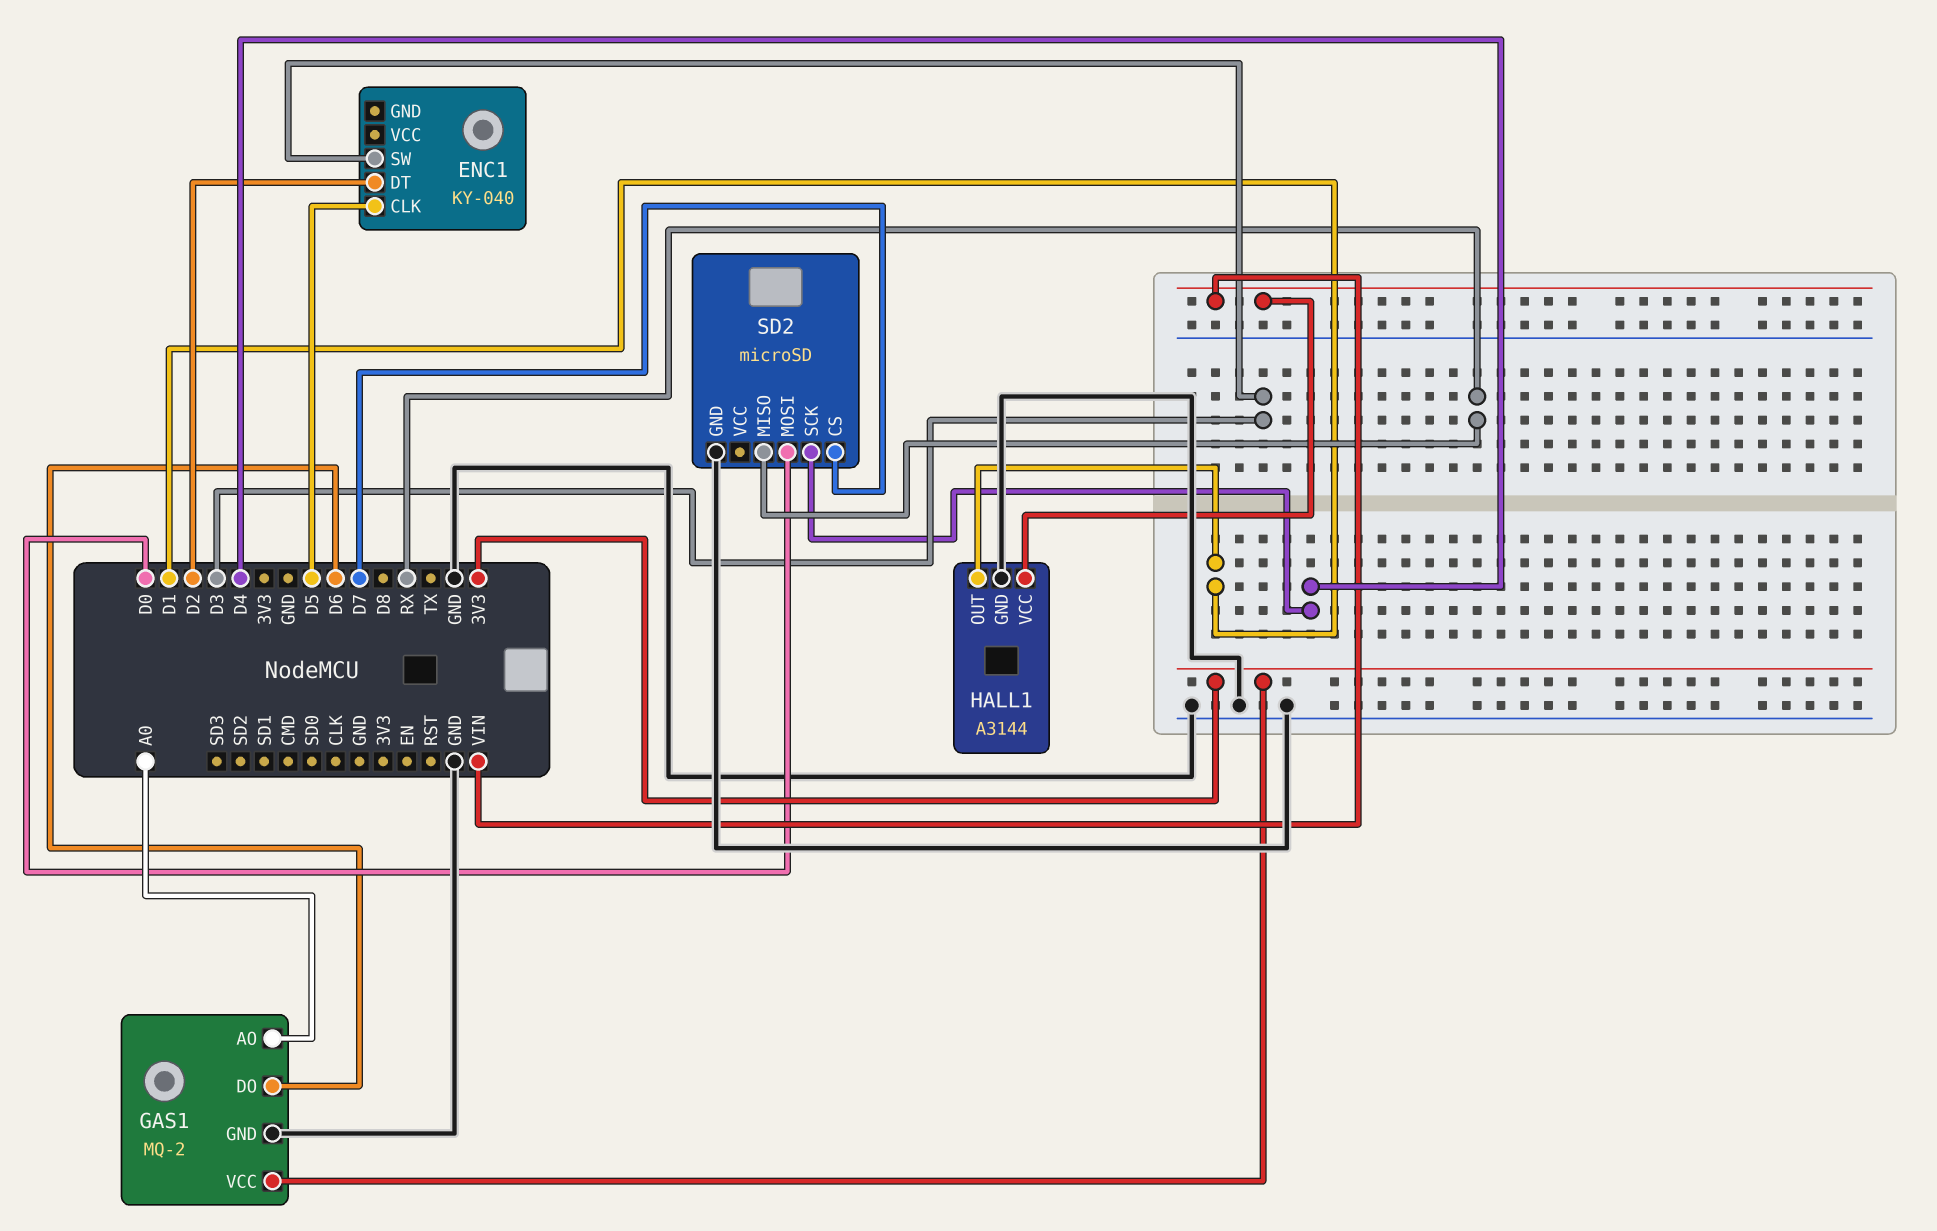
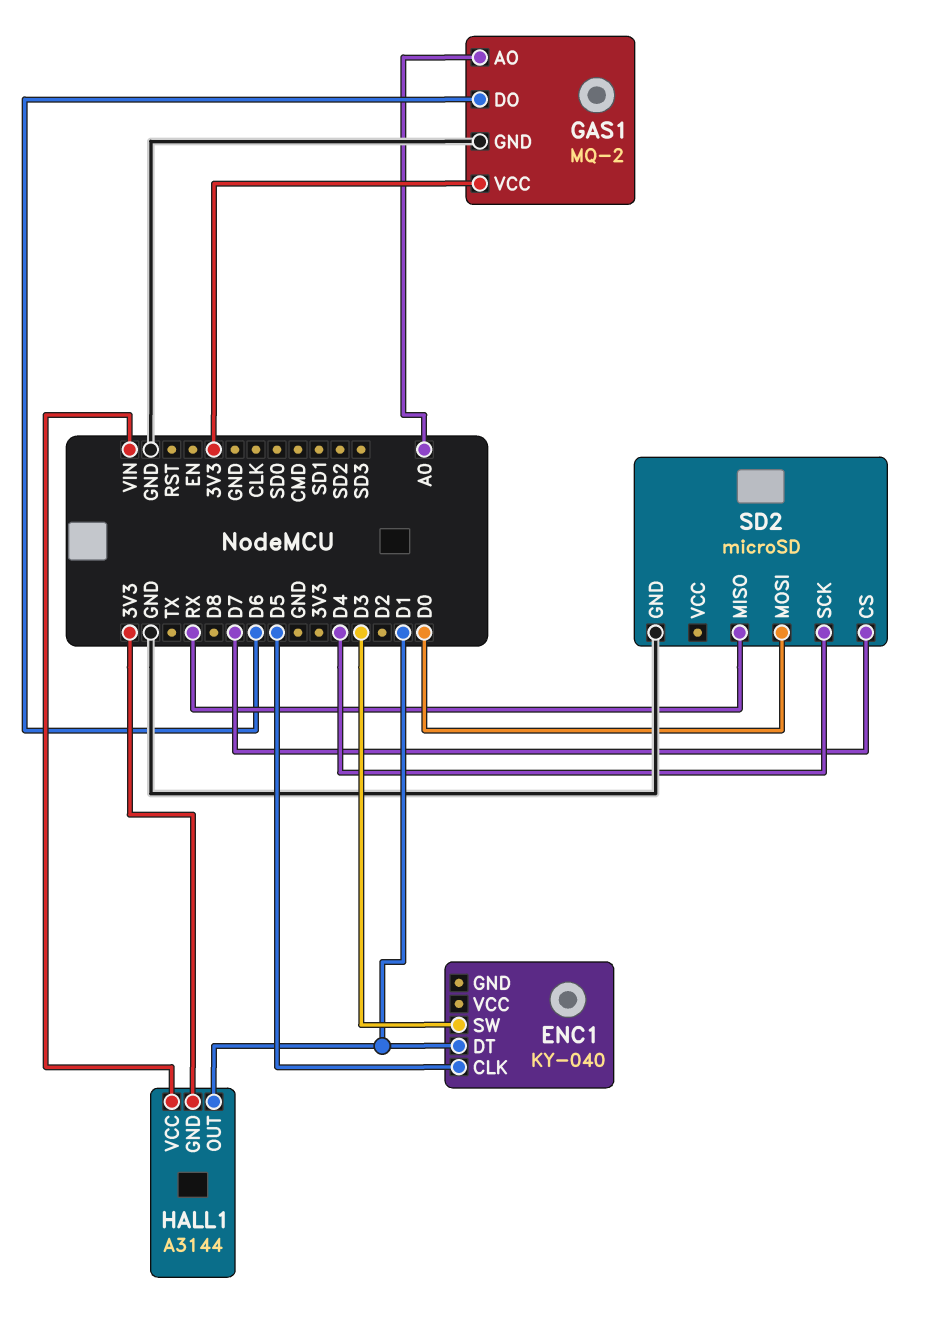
ENC1 pin DT: D2 -> D1
HALL1 pin GND: GND -> 3V3

